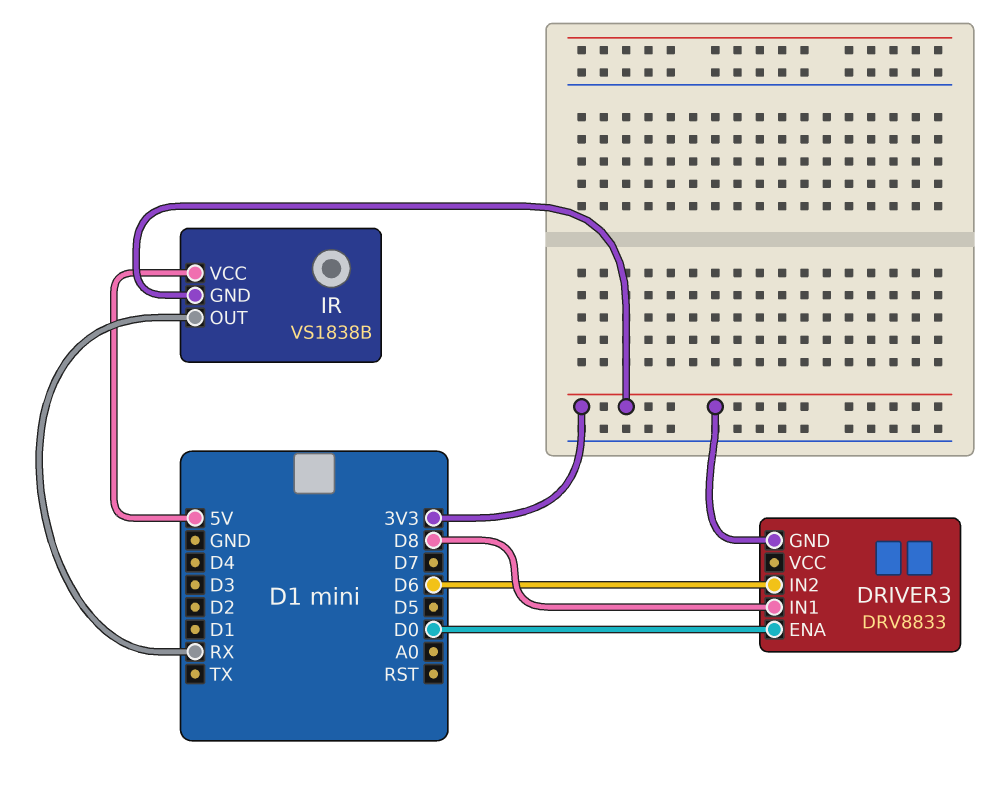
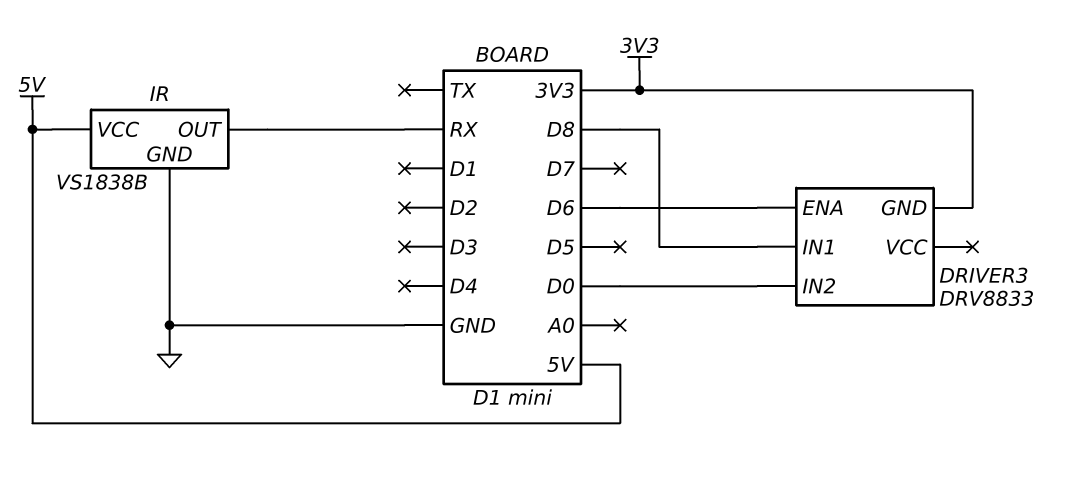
DRIVER3 pin ENA: D0 -> D6
DRIVER3 pin IN2: D6 -> D0
IR pin GND: 3V3 -> GND

